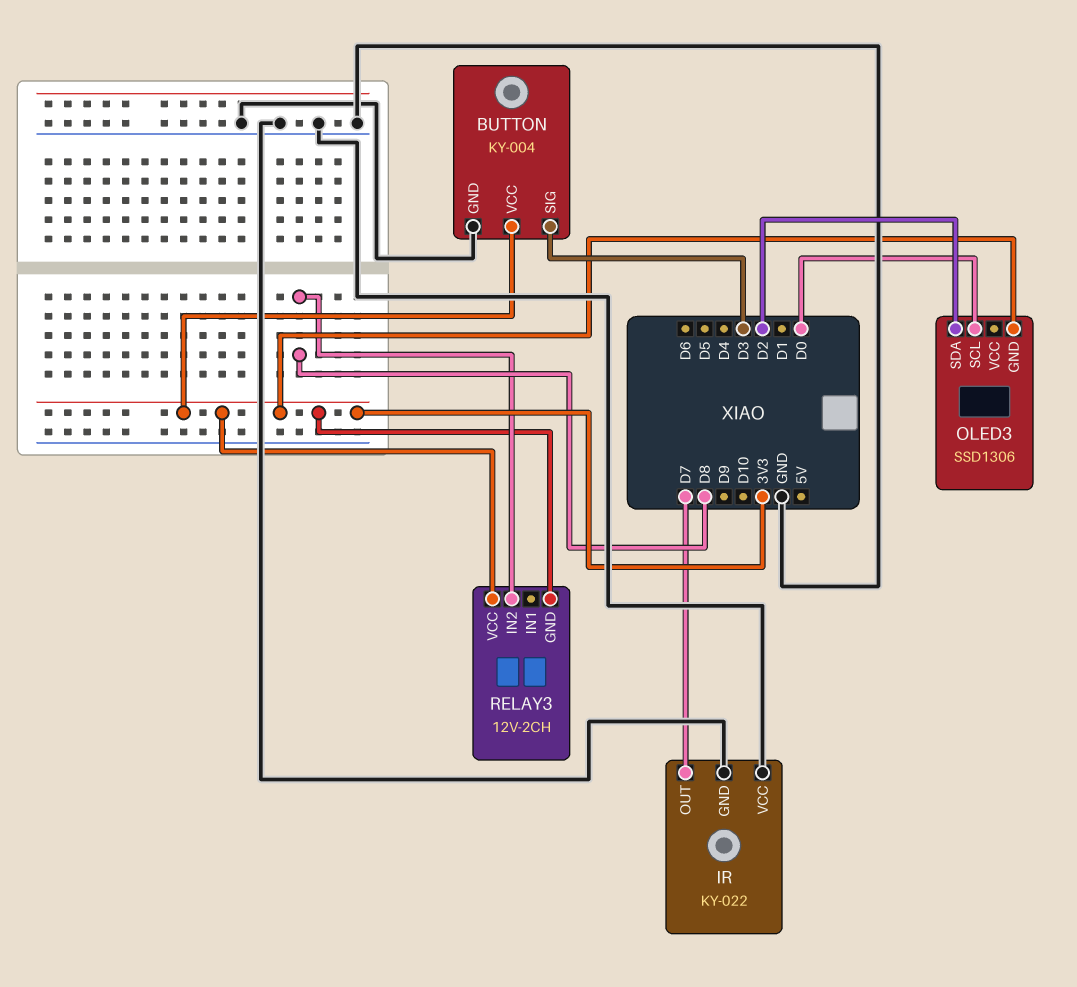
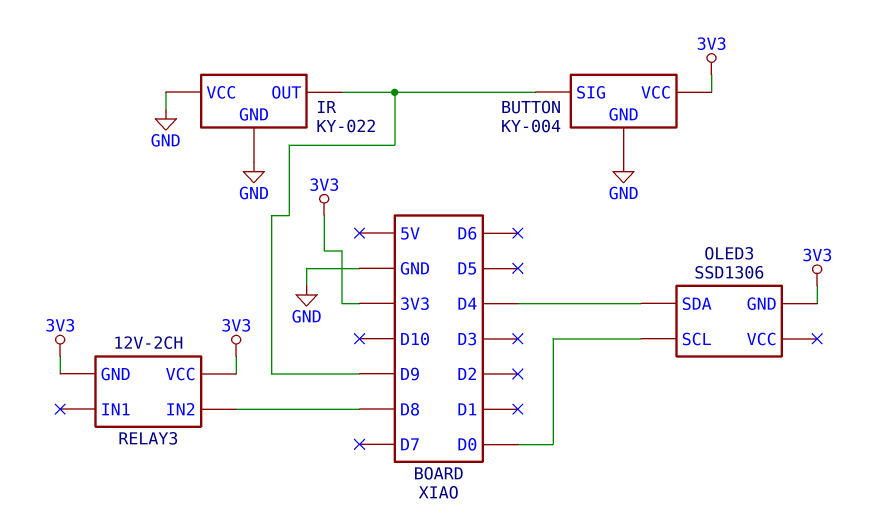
BUTTON pin SIG: D3 -> D9
IR pin OUT: D7 -> D9
OLED3 pin SDA: D2 -> D4

